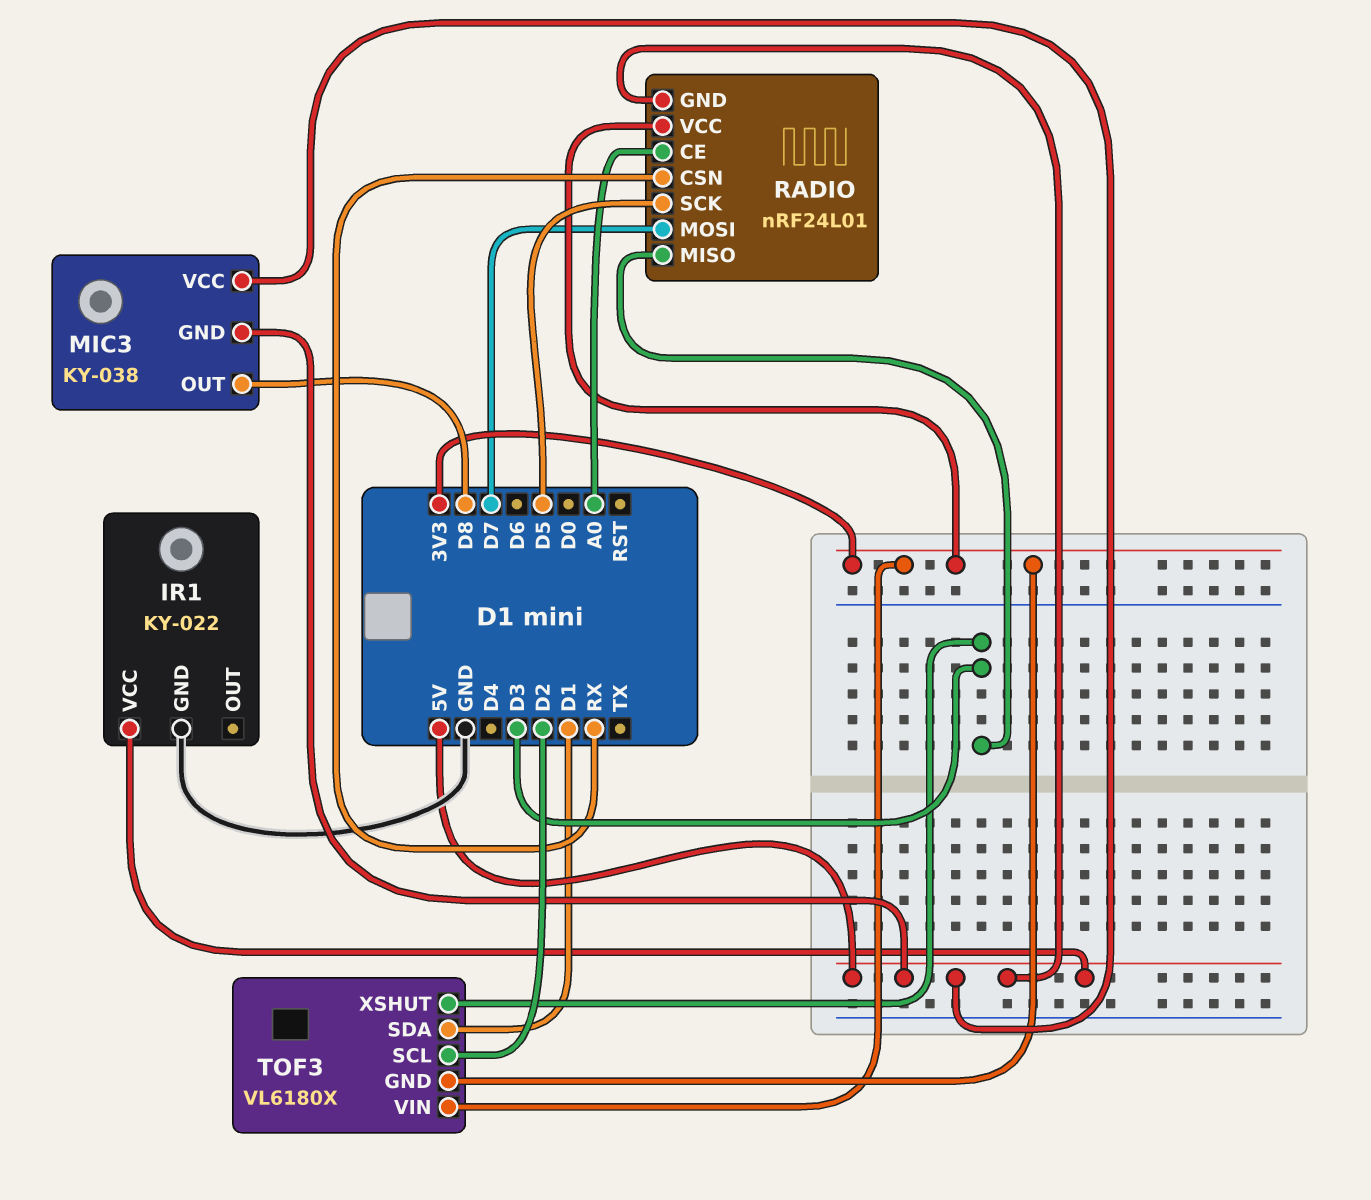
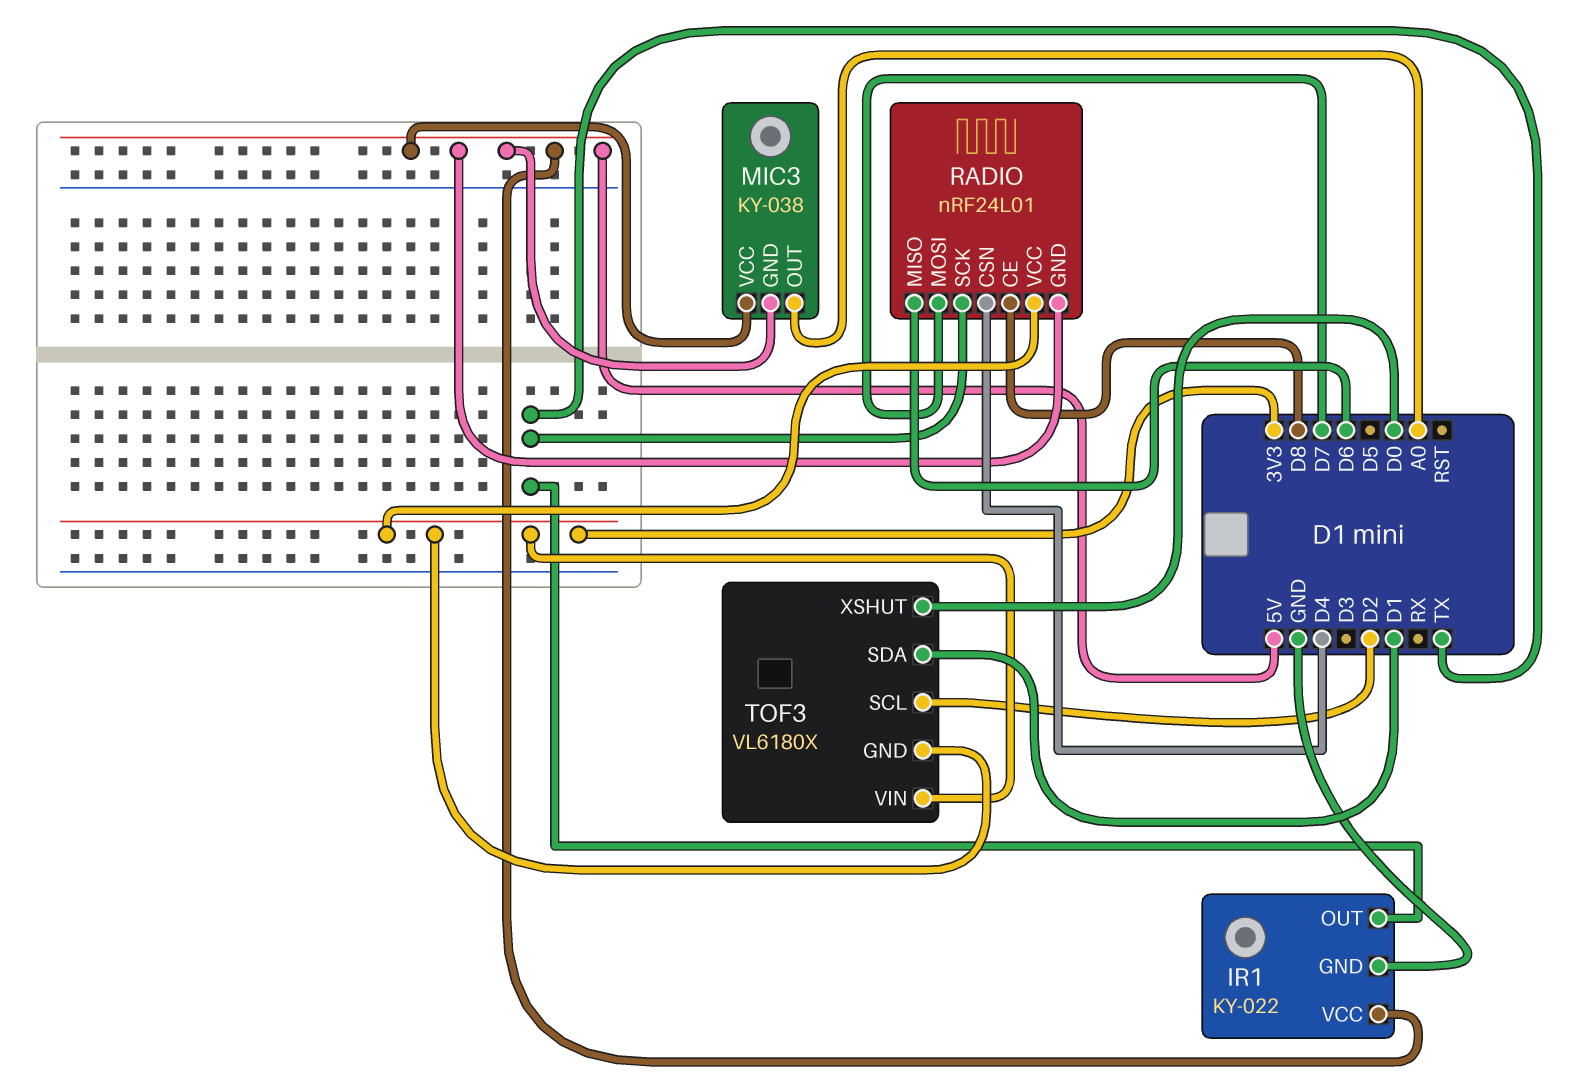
IR1 pin OUT: none -> TX
MIC3 pin OUT: D8 -> A0
RADIO pin CE: A0 -> D8
RADIO pin CSN: RX -> D4
RADIO pin MISO: D3 -> D6
RADIO pin SCK: D5 -> TX
TOF3 pin XSHUT: D3 -> D0

